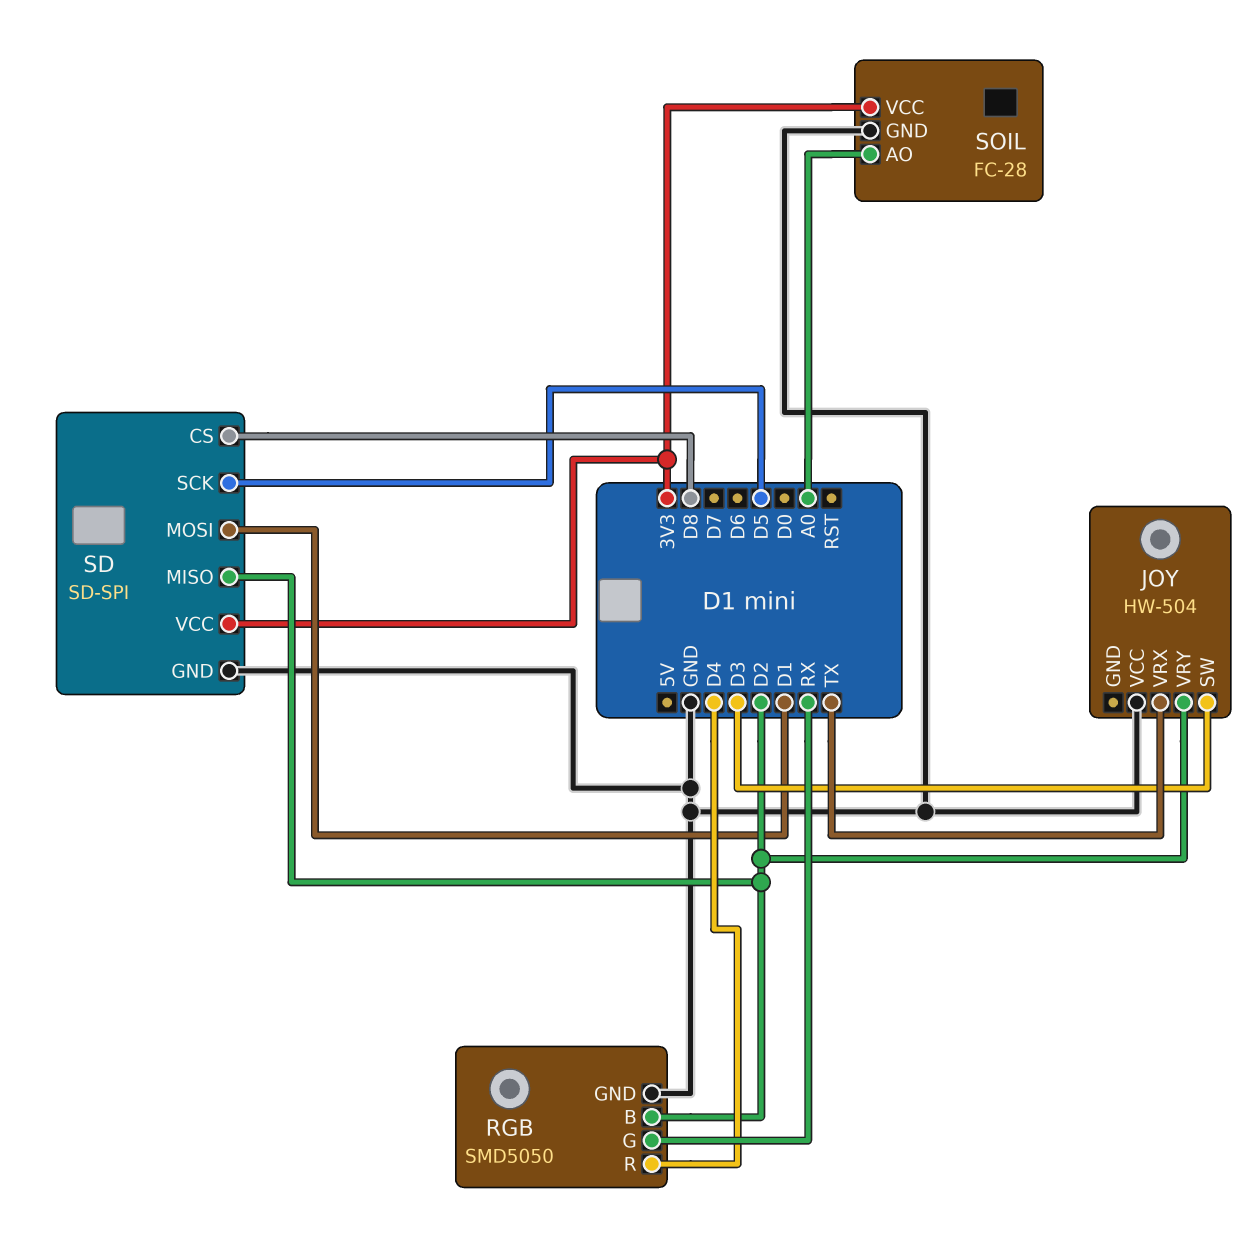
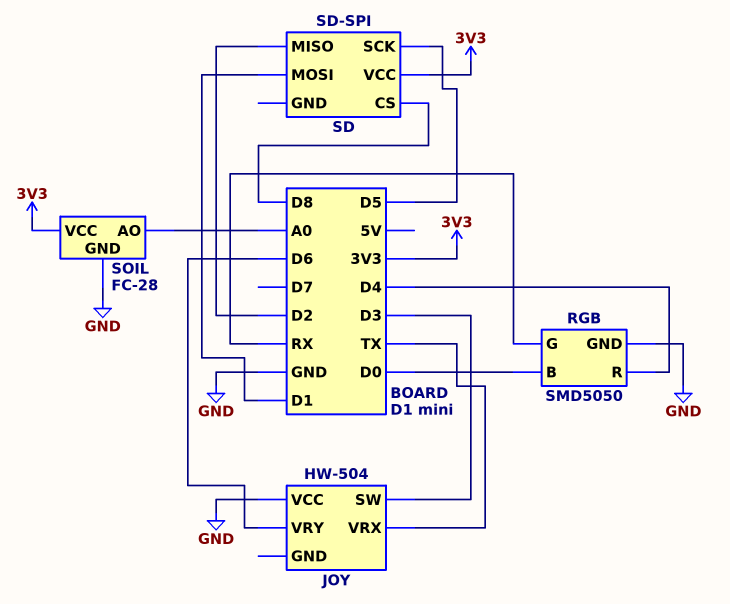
JOY pin VRY: D2 -> D6
RGB pin B: D2 -> D0
SD pin GND: GND -> none

